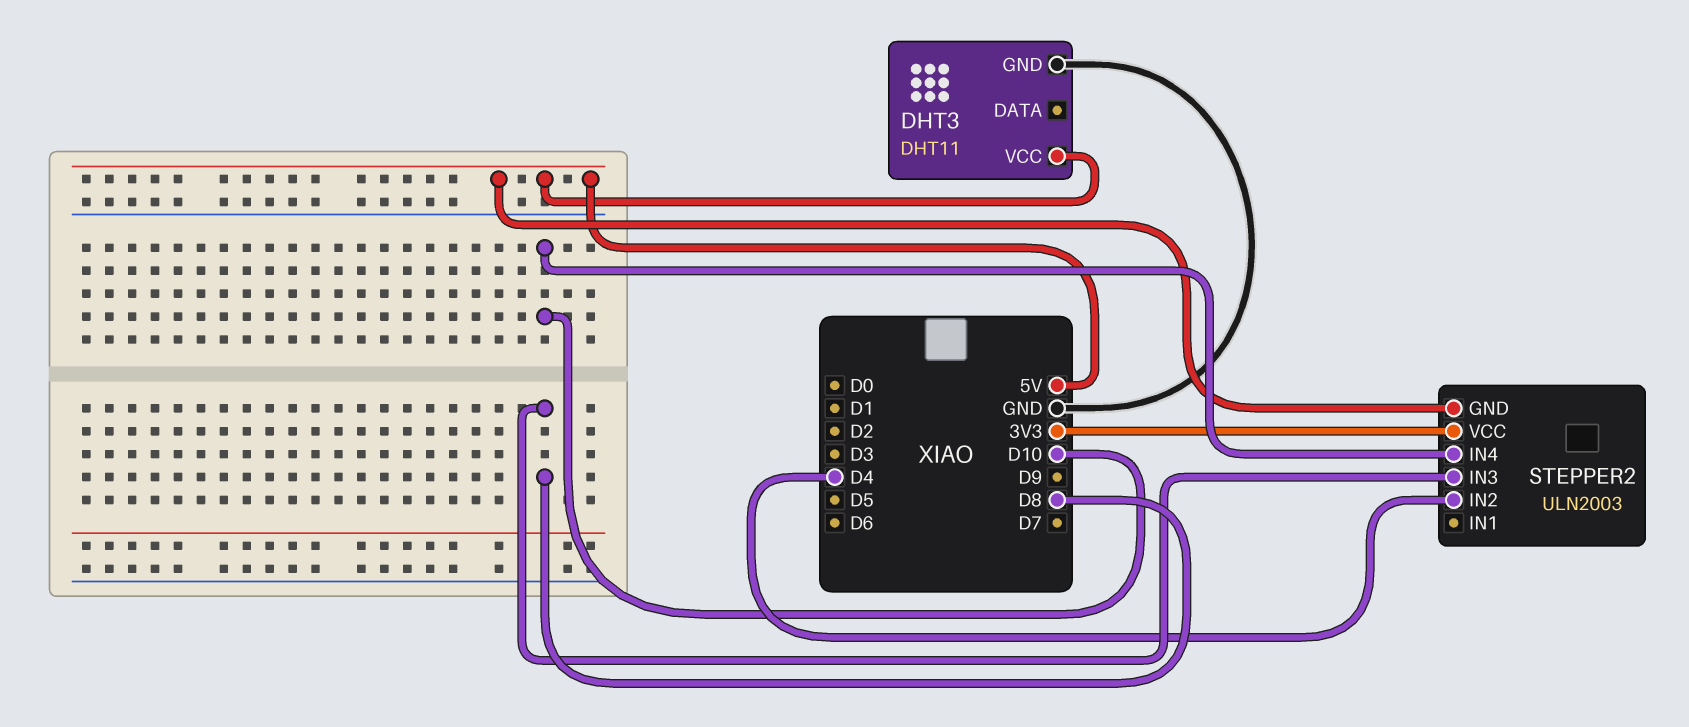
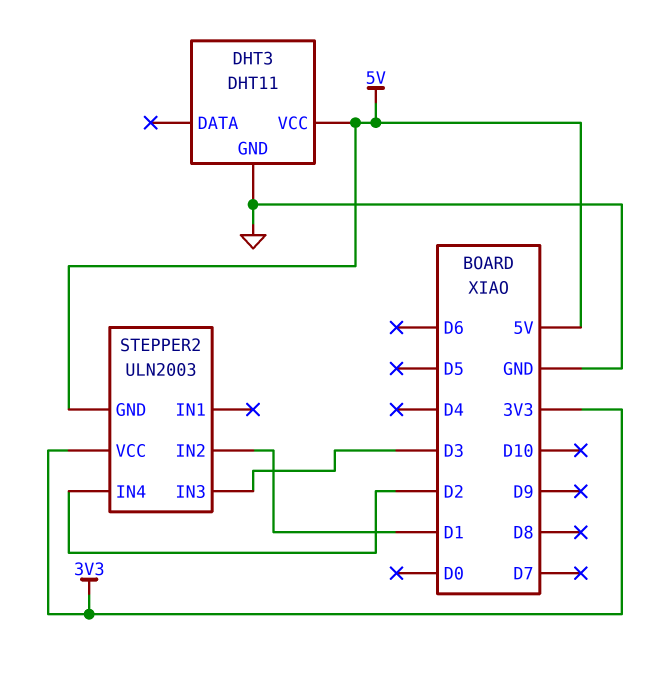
STEPPER2 pin IN2: D4 -> D1
STEPPER2 pin IN3: D8 -> D3
STEPPER2 pin IN4: D10 -> D2

